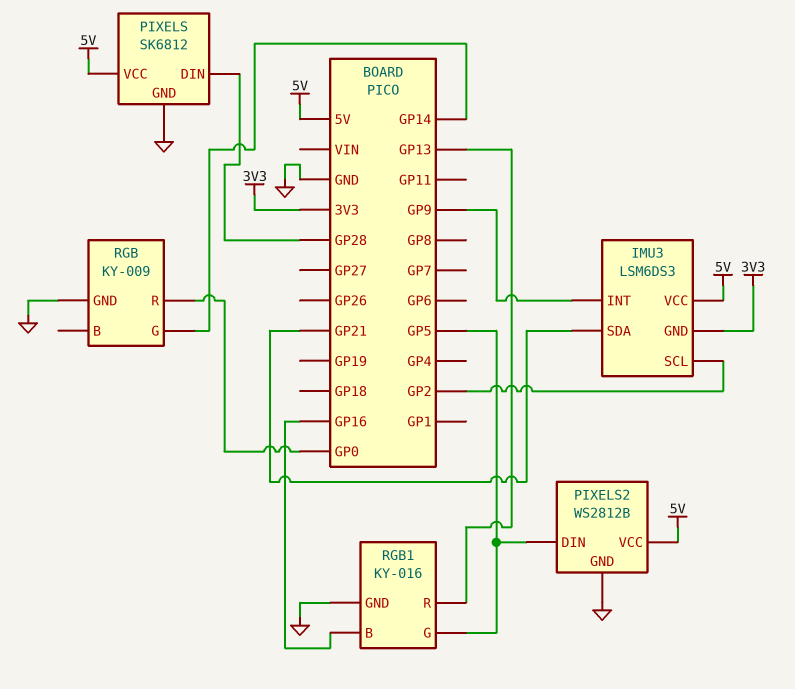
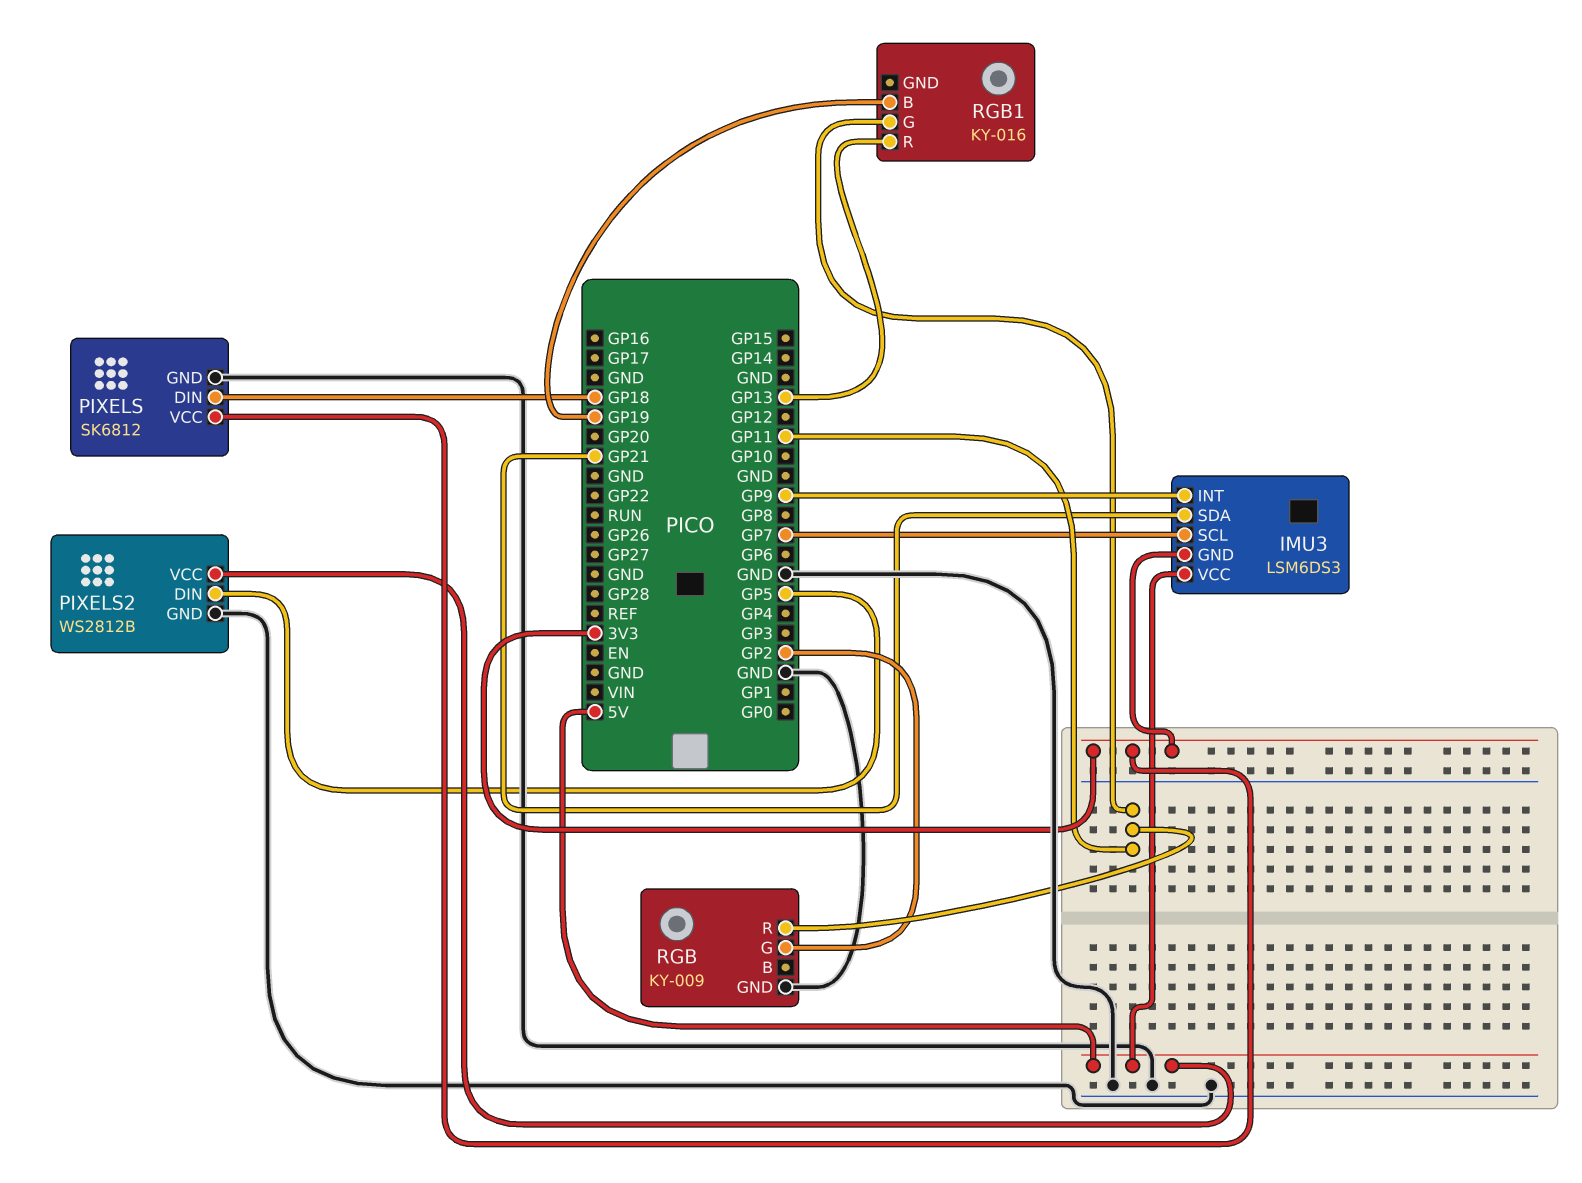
IMU3 pin SCL: GP2 -> GP7
PIXELS pin DIN: GP28 -> GP18
PIXELS pin VCC: 5V -> 3V3
RGB pin G: GP14 -> GP2
RGB pin R: GP0 -> GP11
RGB1 pin B: GP16 -> GP19
RGB1 pin G: GP5 -> GP11
RGB1 pin GND: GND -> none

